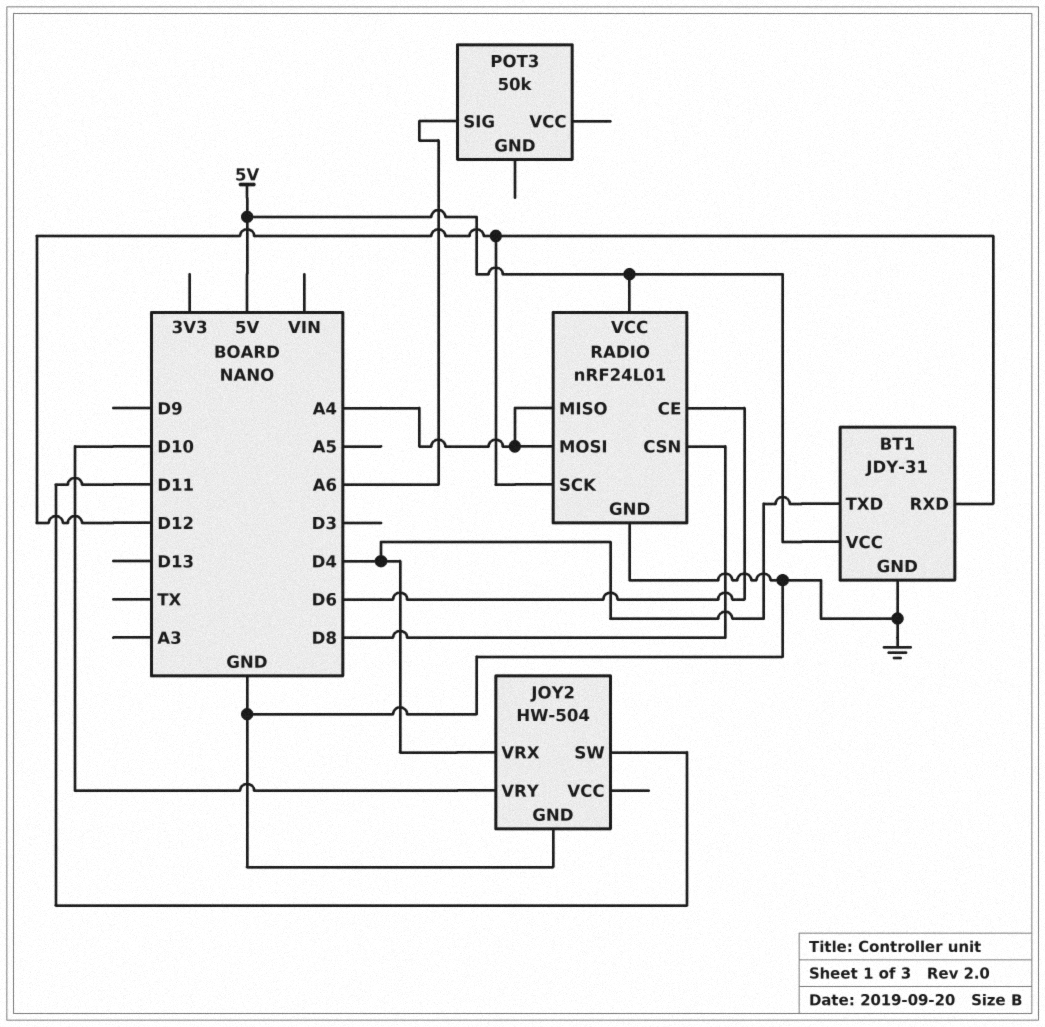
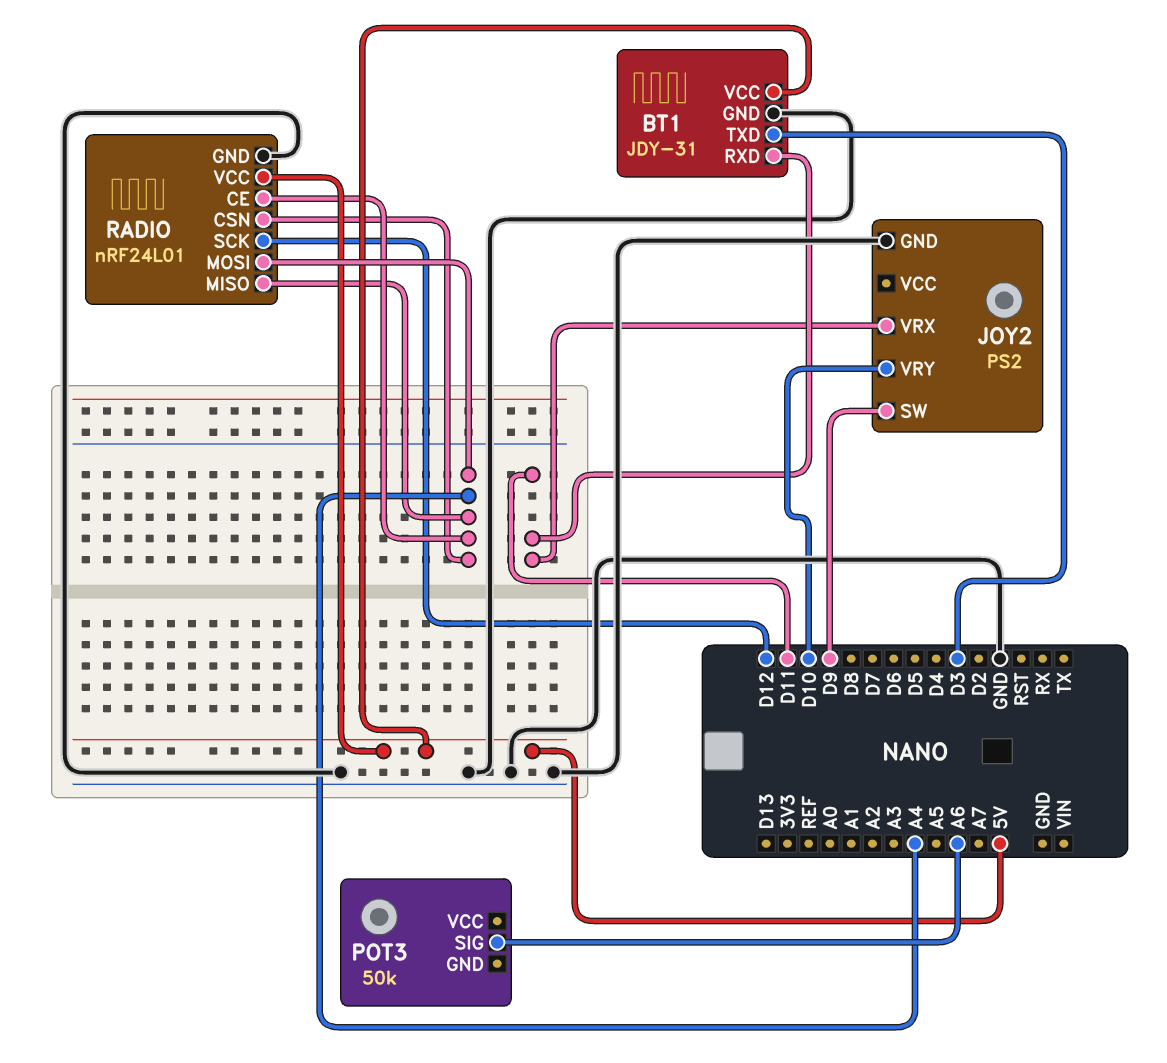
BT1 pin RXD: D12 -> D11
BT1 pin TXD: D4 -> D3
JOY2: HW-504 -> PS2
JOY2 pin SW: D11 -> D9
JOY2 pin VRX: D4 -> D11
RADIO pin CE: D6 -> A4
RADIO pin CSN: D8 -> A4

